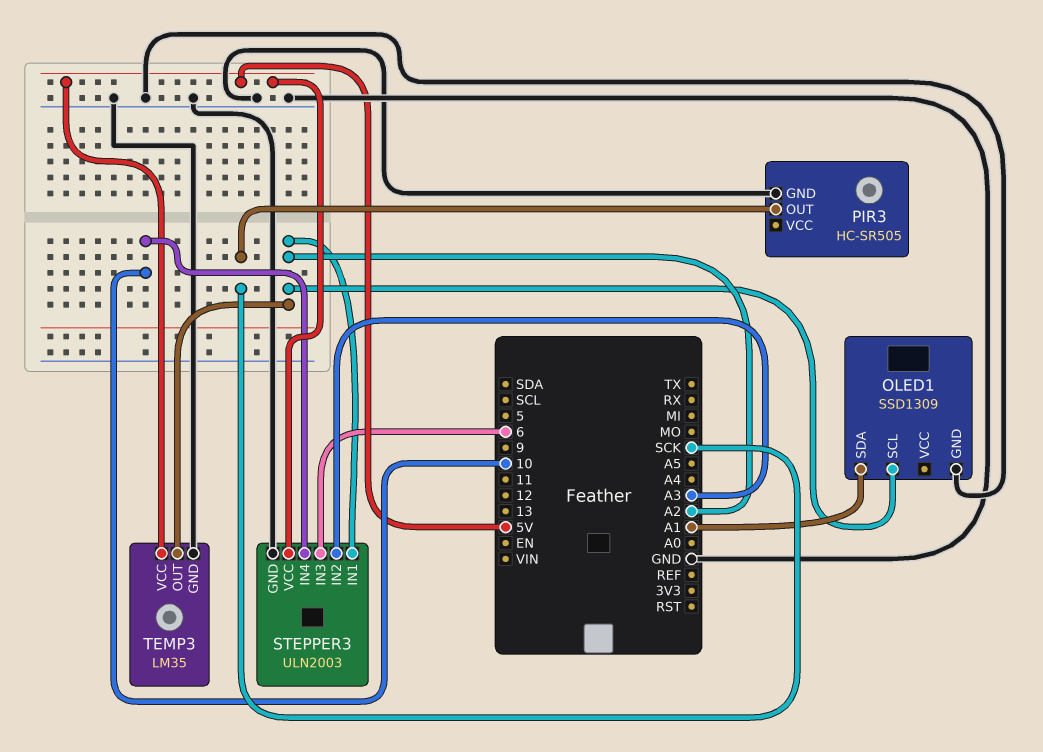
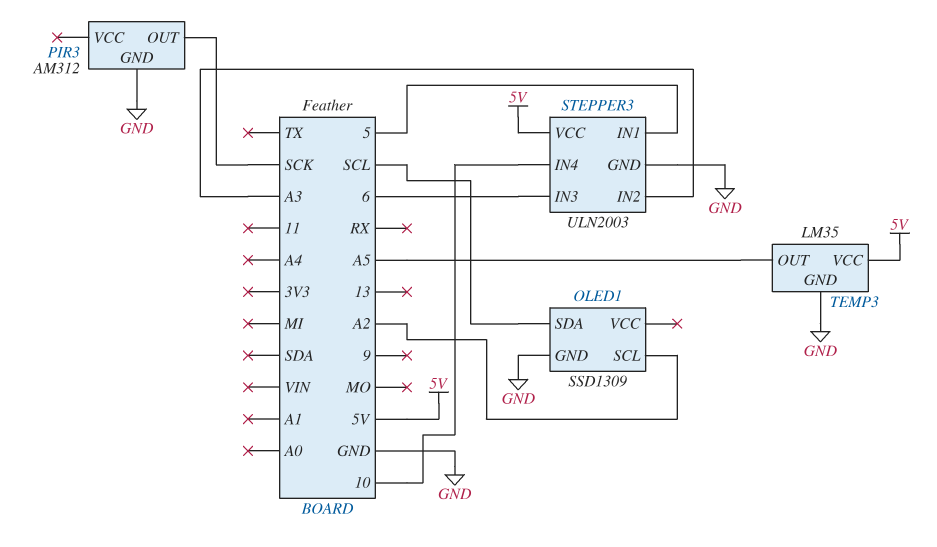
OLED1 pin SDA: A1 -> SCL
PIR3: HC-SR505 -> AM312
STEPPER3 pin IN1: A2 -> 5
TEMP3 pin OUT: A2 -> A5

